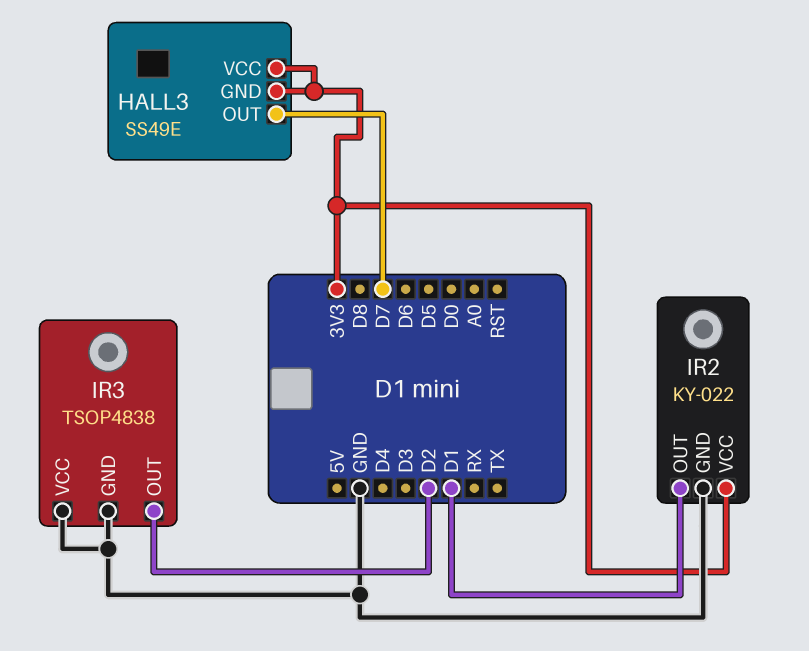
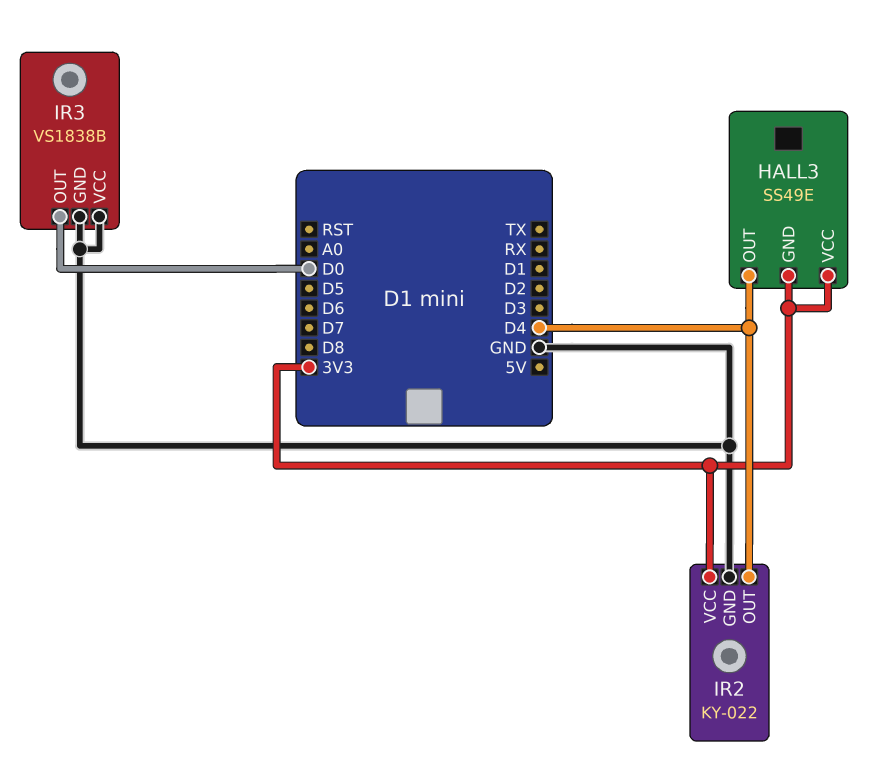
HALL3 pin OUT: D7 -> D4
IR2 pin OUT: D1 -> D4
IR3: TSOP4838 -> VS1838B
IR3 pin OUT: D2 -> D0

